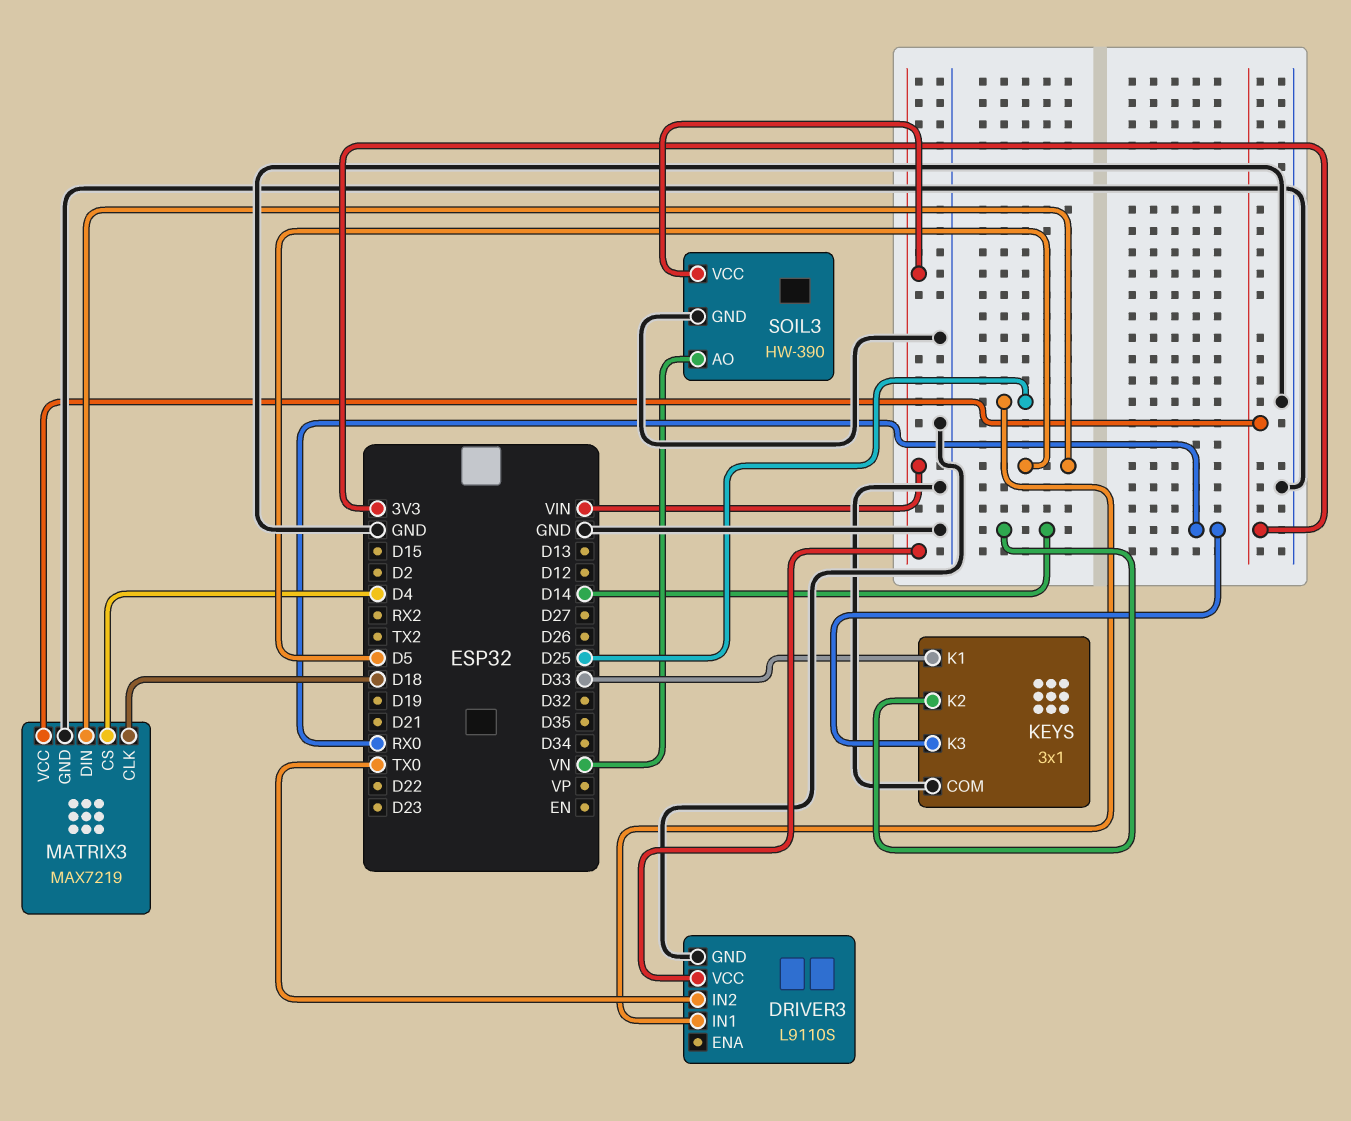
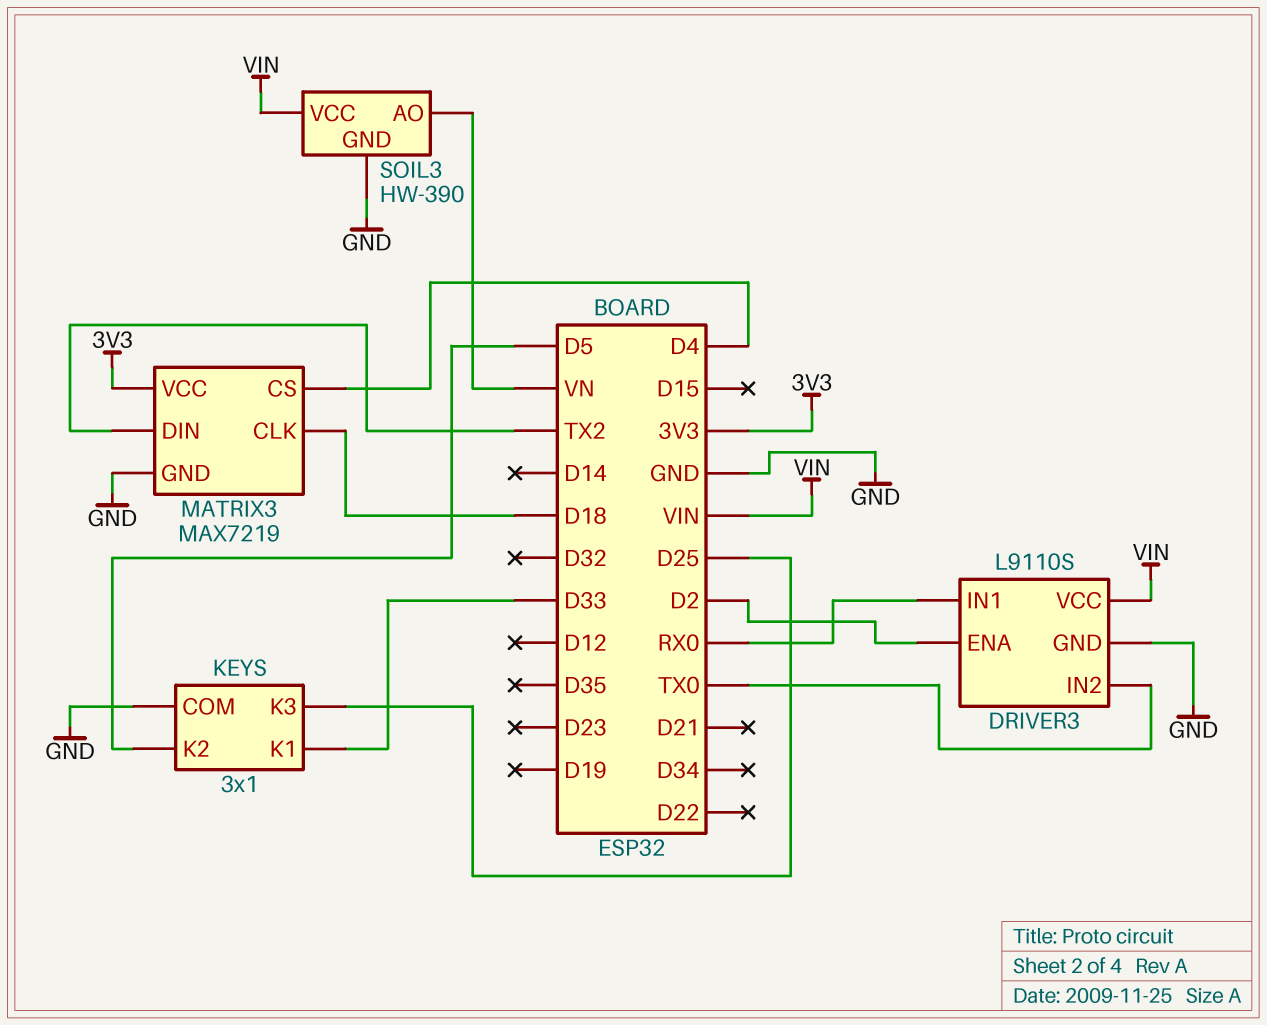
DRIVER3 pin ENA: none -> D2
DRIVER3 pin IN1: D25 -> RX0
KEYS pin K2: D14 -> D5
KEYS pin K3: RX0 -> D25
MATRIX3 pin DIN: D5 -> TX2

